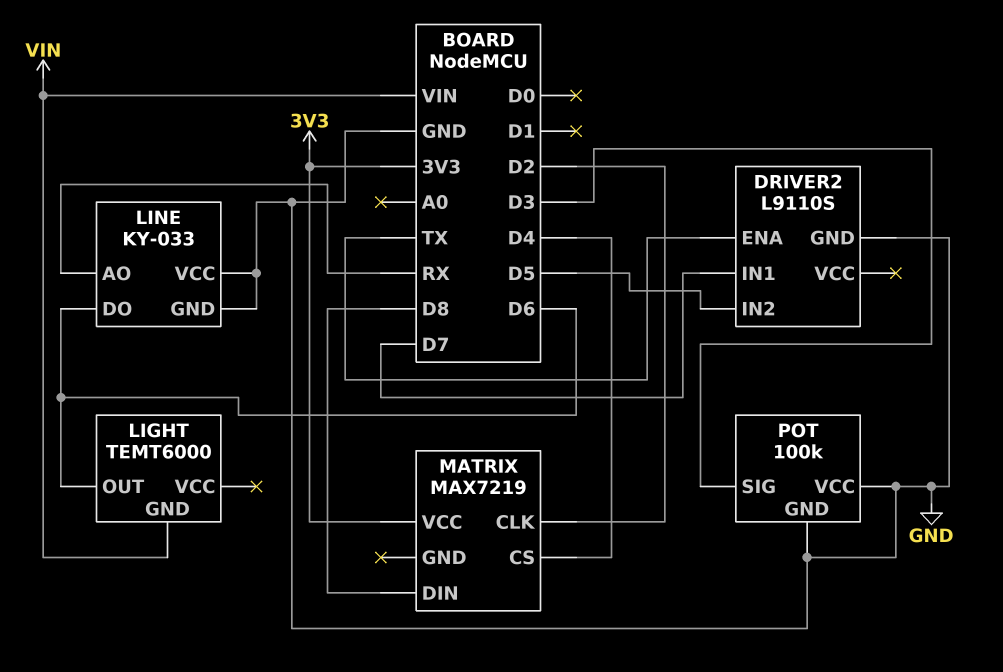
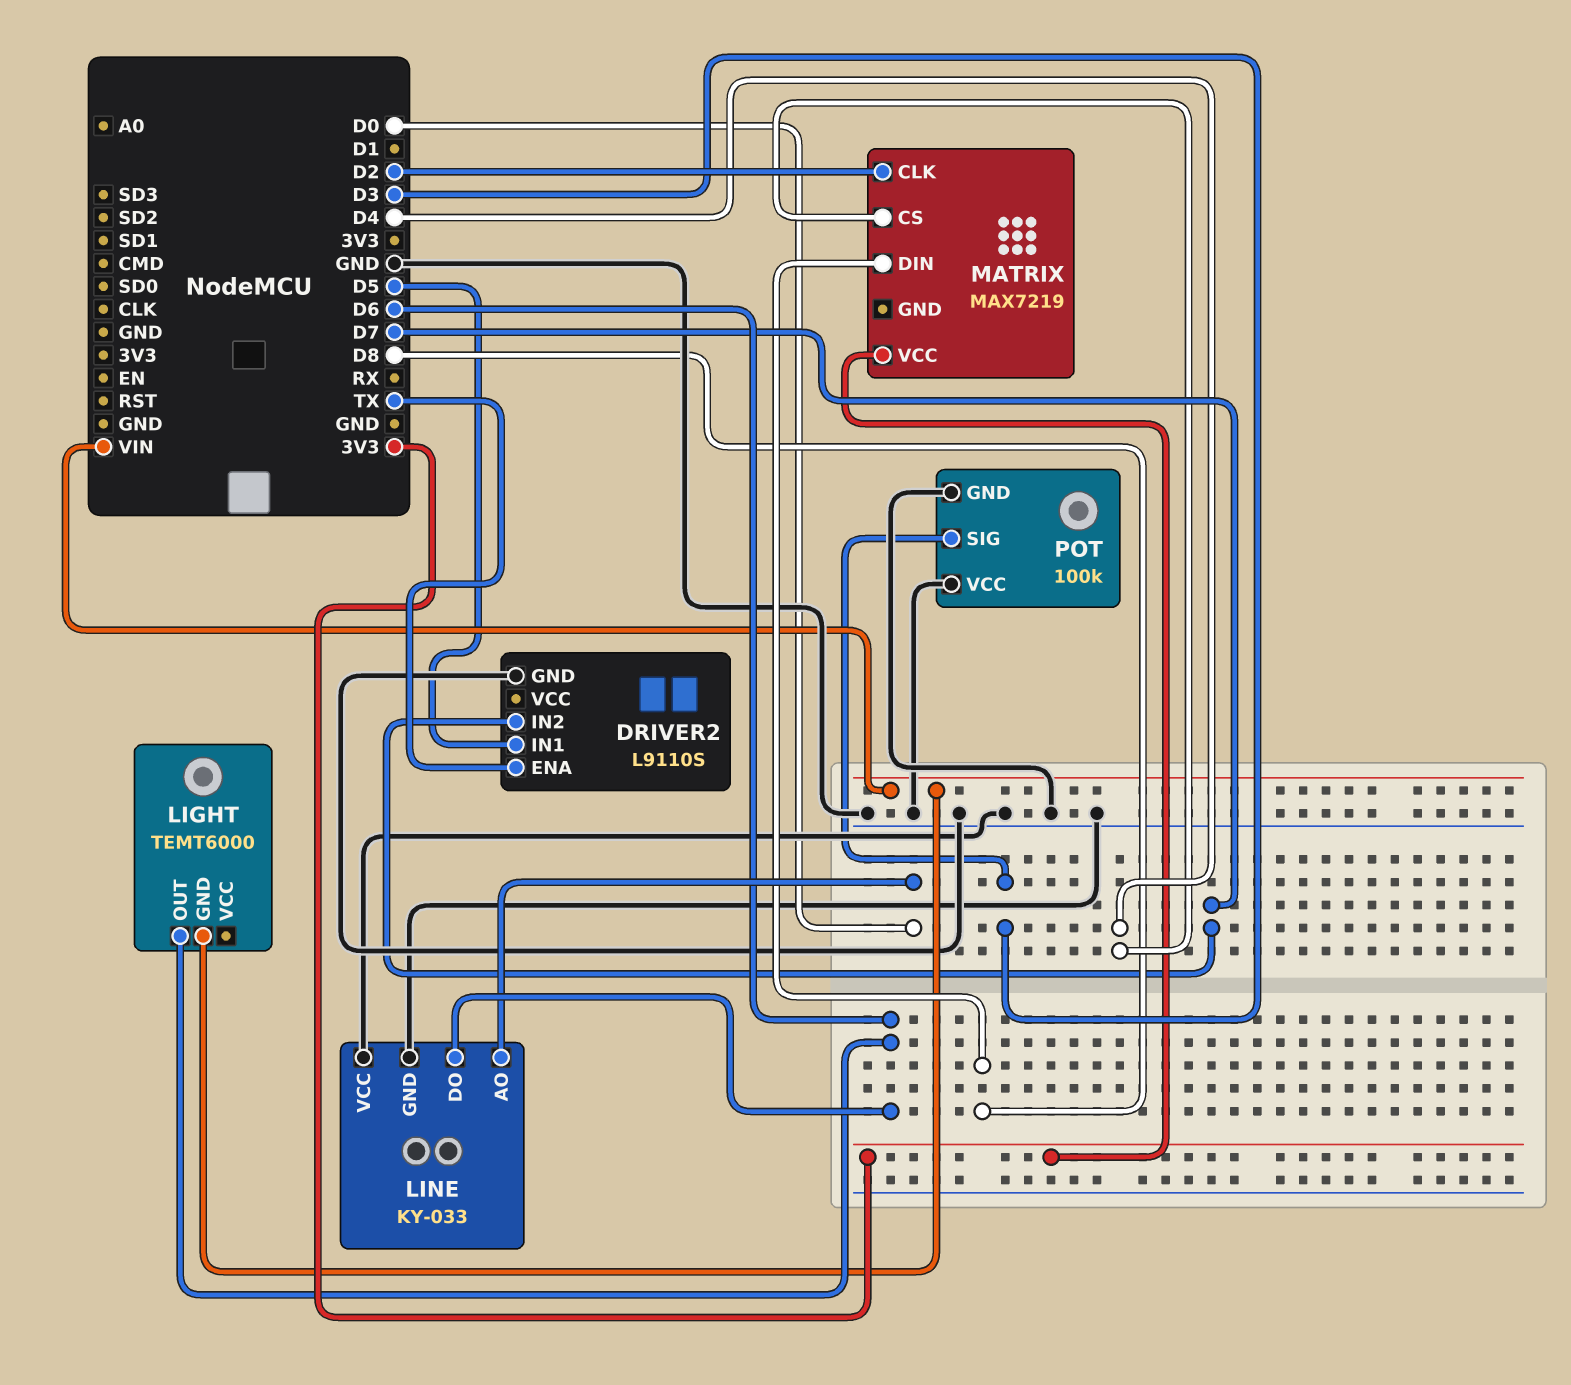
DRIVER2 pin IN1: D7 -> D5
DRIVER2 pin IN2: D5 -> D7
LINE pin AO: RX -> D0

